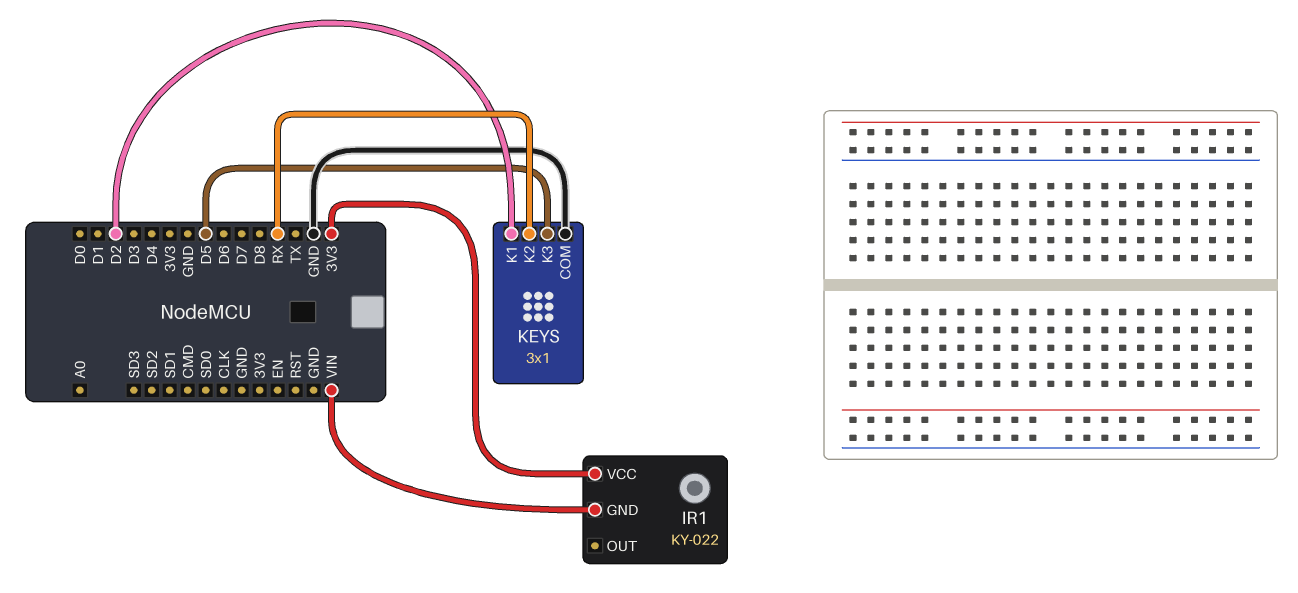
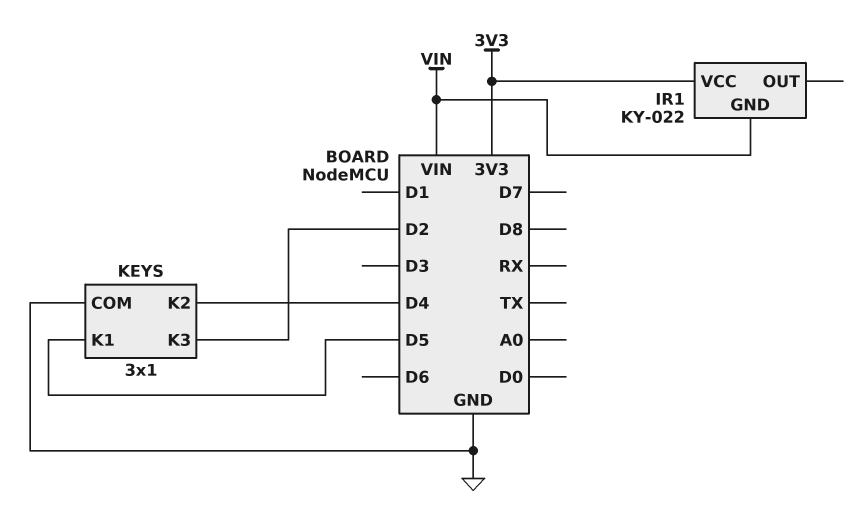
KEYS pin K1: D2 -> D5
KEYS pin K2: RX -> D4
KEYS pin K3: D5 -> D2

